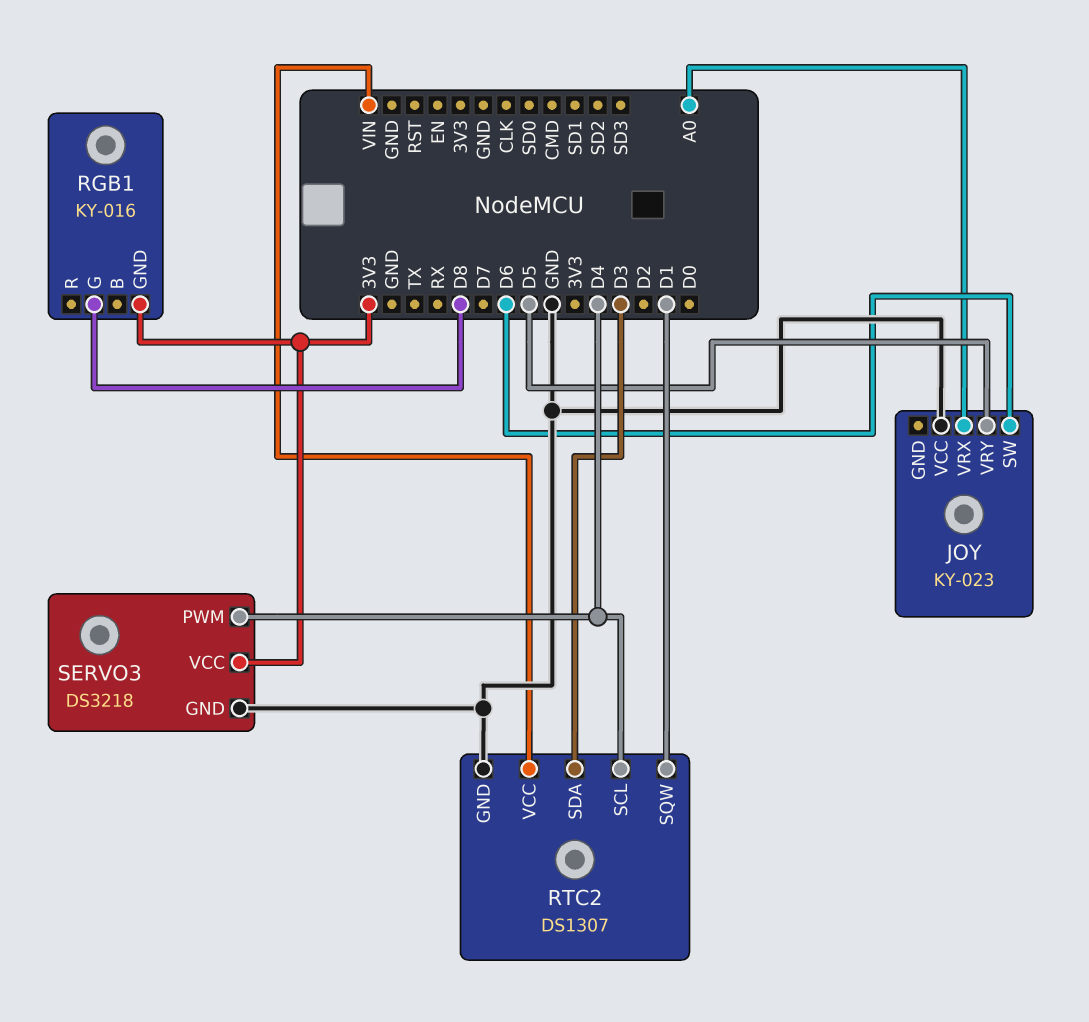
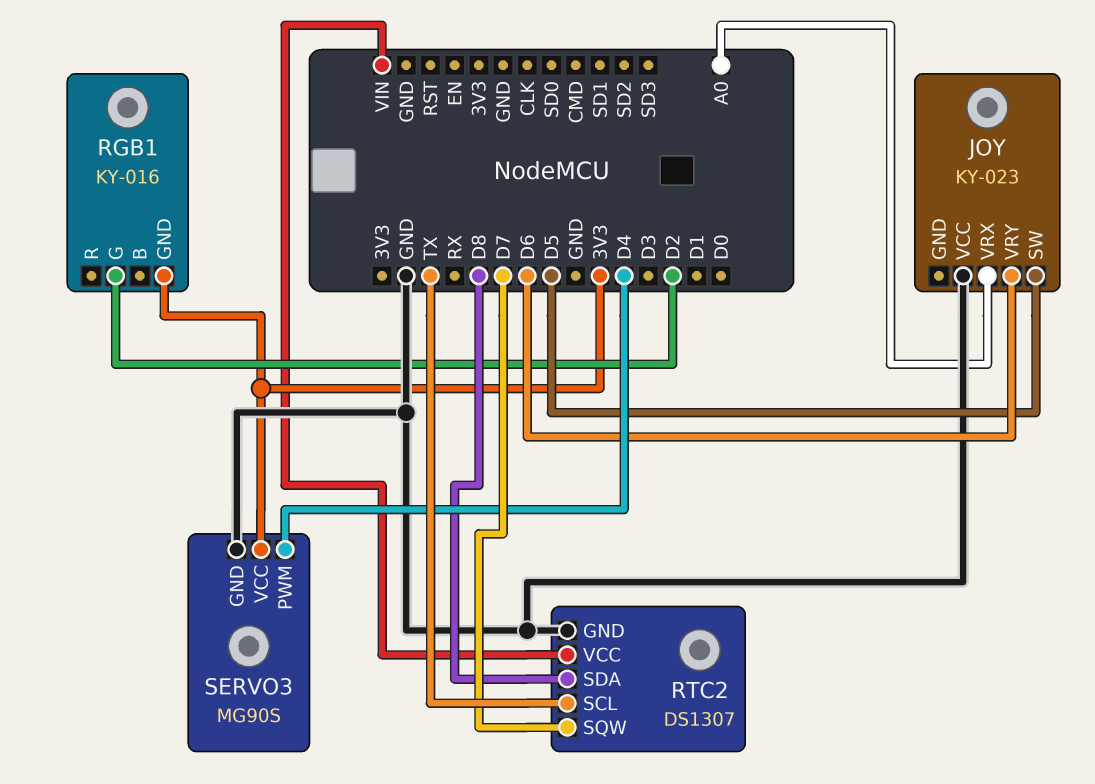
JOY pin SW: D6 -> D5
JOY pin VRY: D5 -> D6
RGB1 pin G: D8 -> D2
RTC2 pin SCL: D4 -> TX
RTC2 pin SDA: D3 -> D8
RTC2 pin SQW: D1 -> D7
SERVO3: DS3218 -> MG90S

